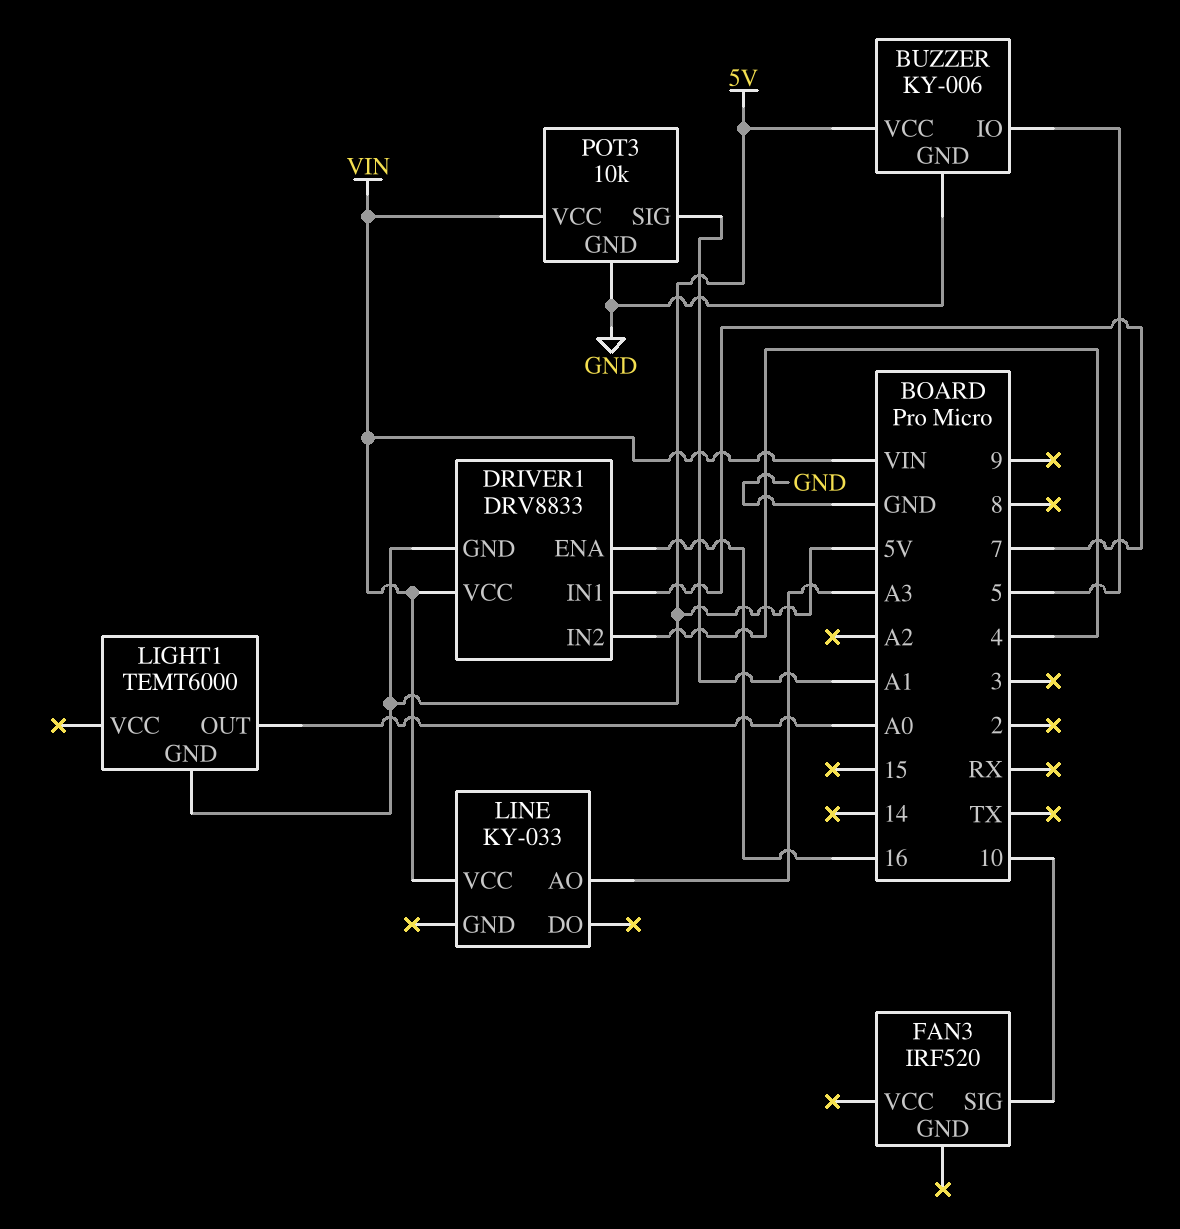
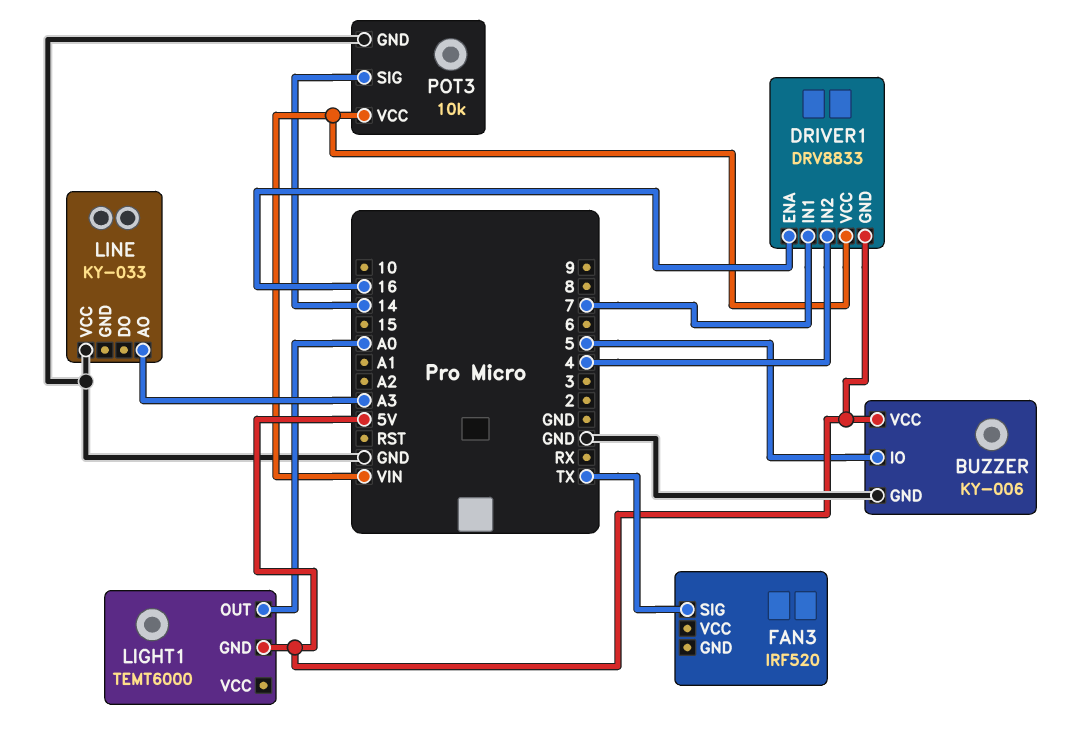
FAN3 pin SIG: 10 -> TX
LINE pin VCC: VIN -> GND
POT3 pin SIG: A1 -> 14

